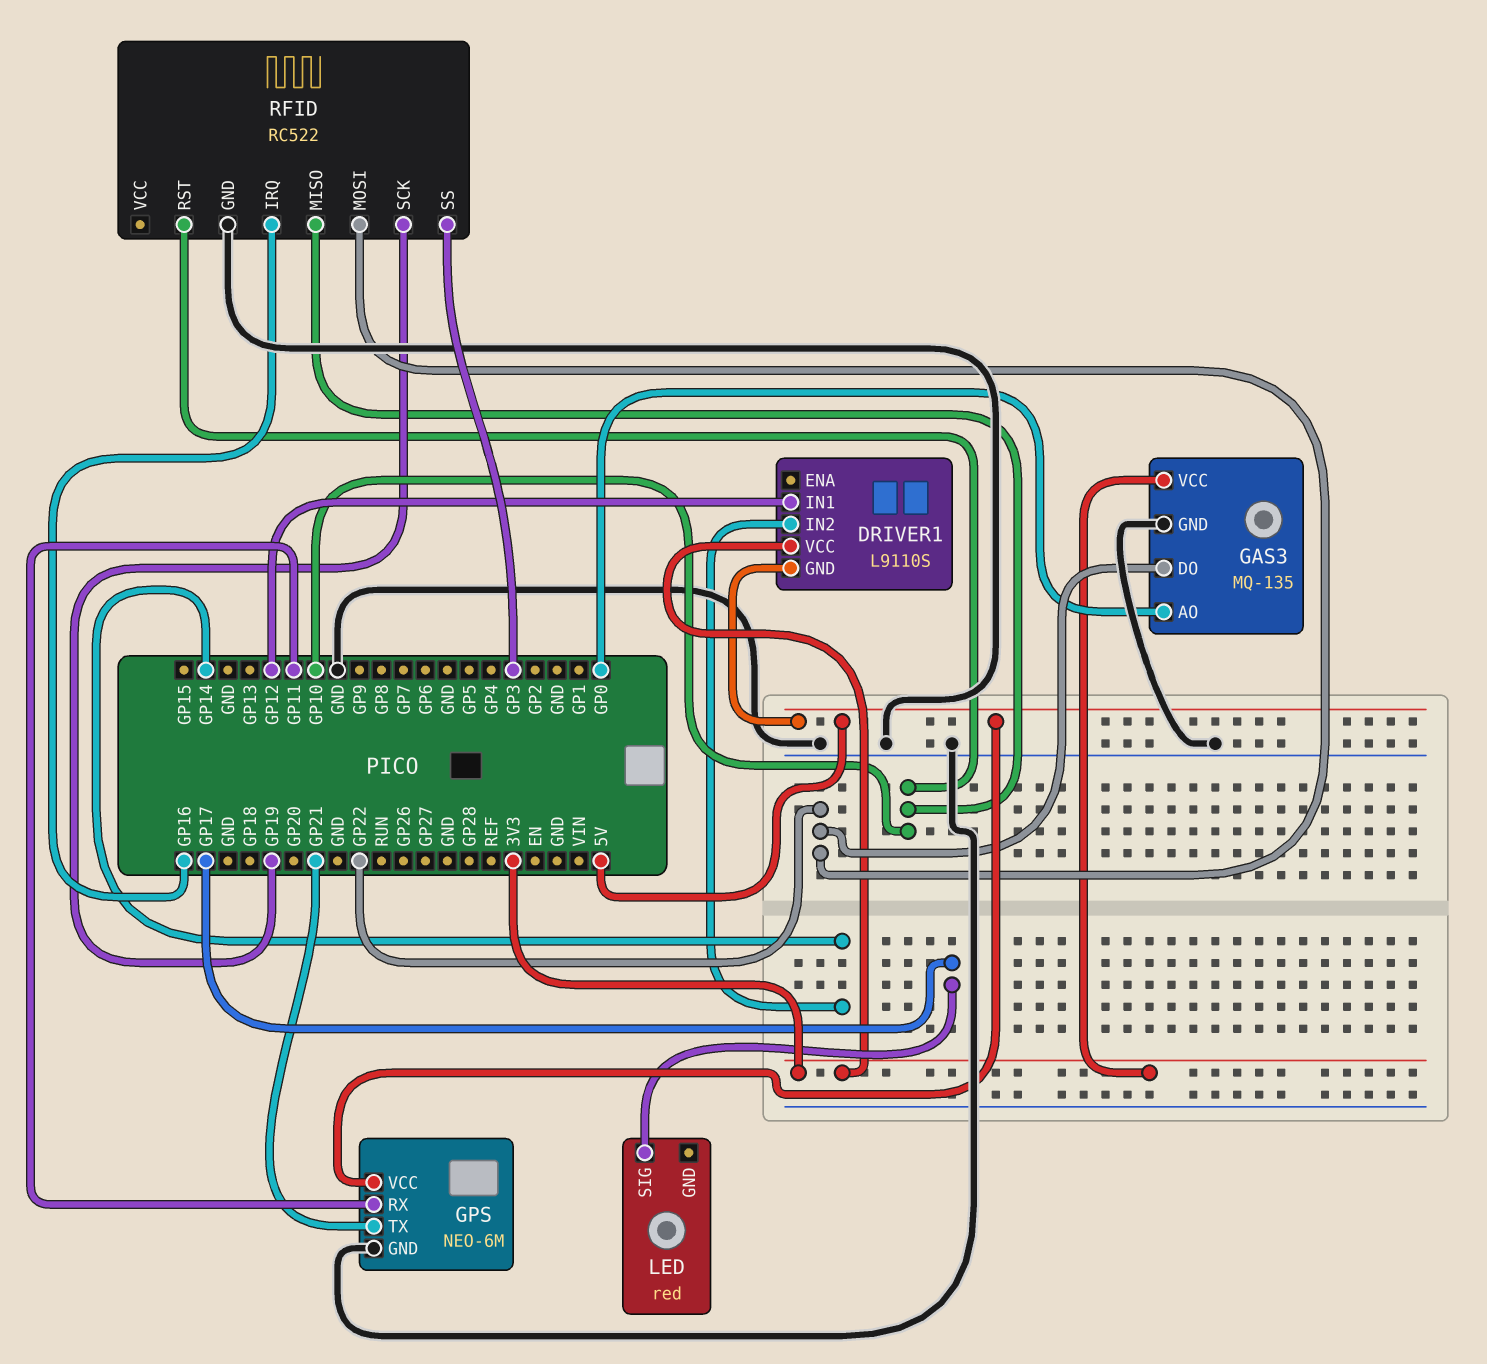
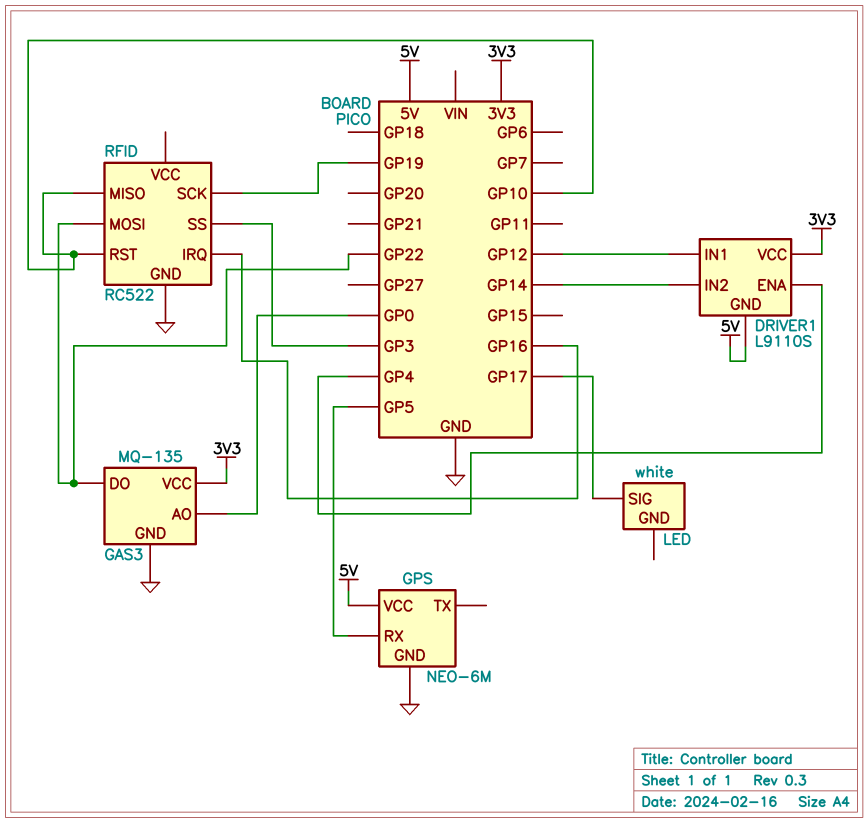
DRIVER1 pin ENA: none -> GP4
GPS pin RX: GP11 -> GP5
GPS pin TX: GP21 -> none
LED: red -> white

